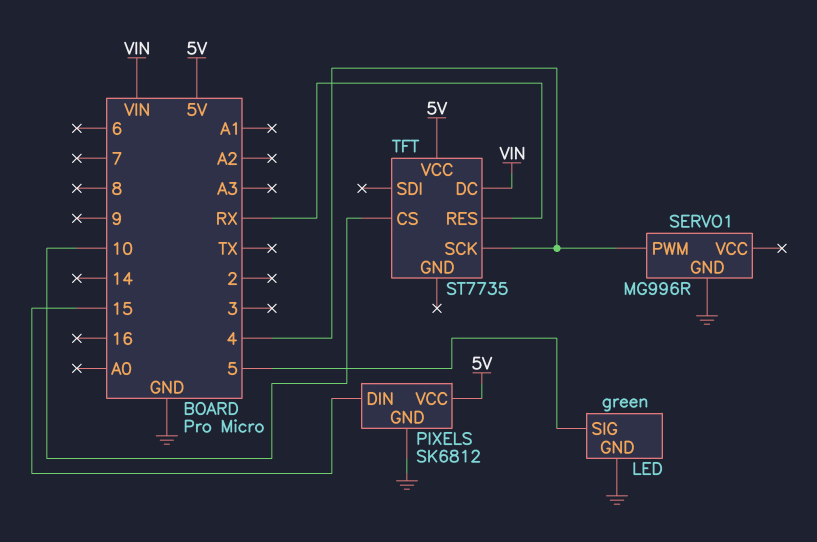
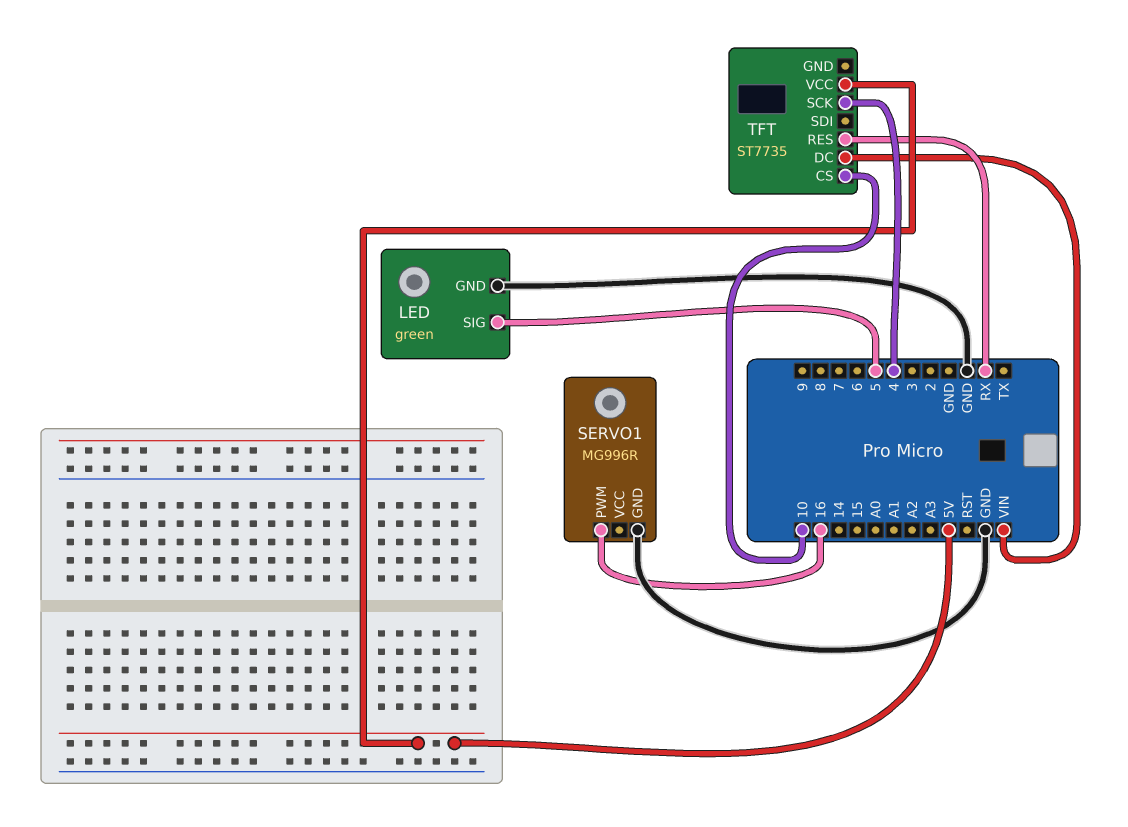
PIXELS: SK6812 -> none
PIXELS pin DIN: 15 -> none
PIXELS pin GND: GND -> none
PIXELS pin VCC: 5V -> none
SERVO1 pin PWM: 4 -> 16

